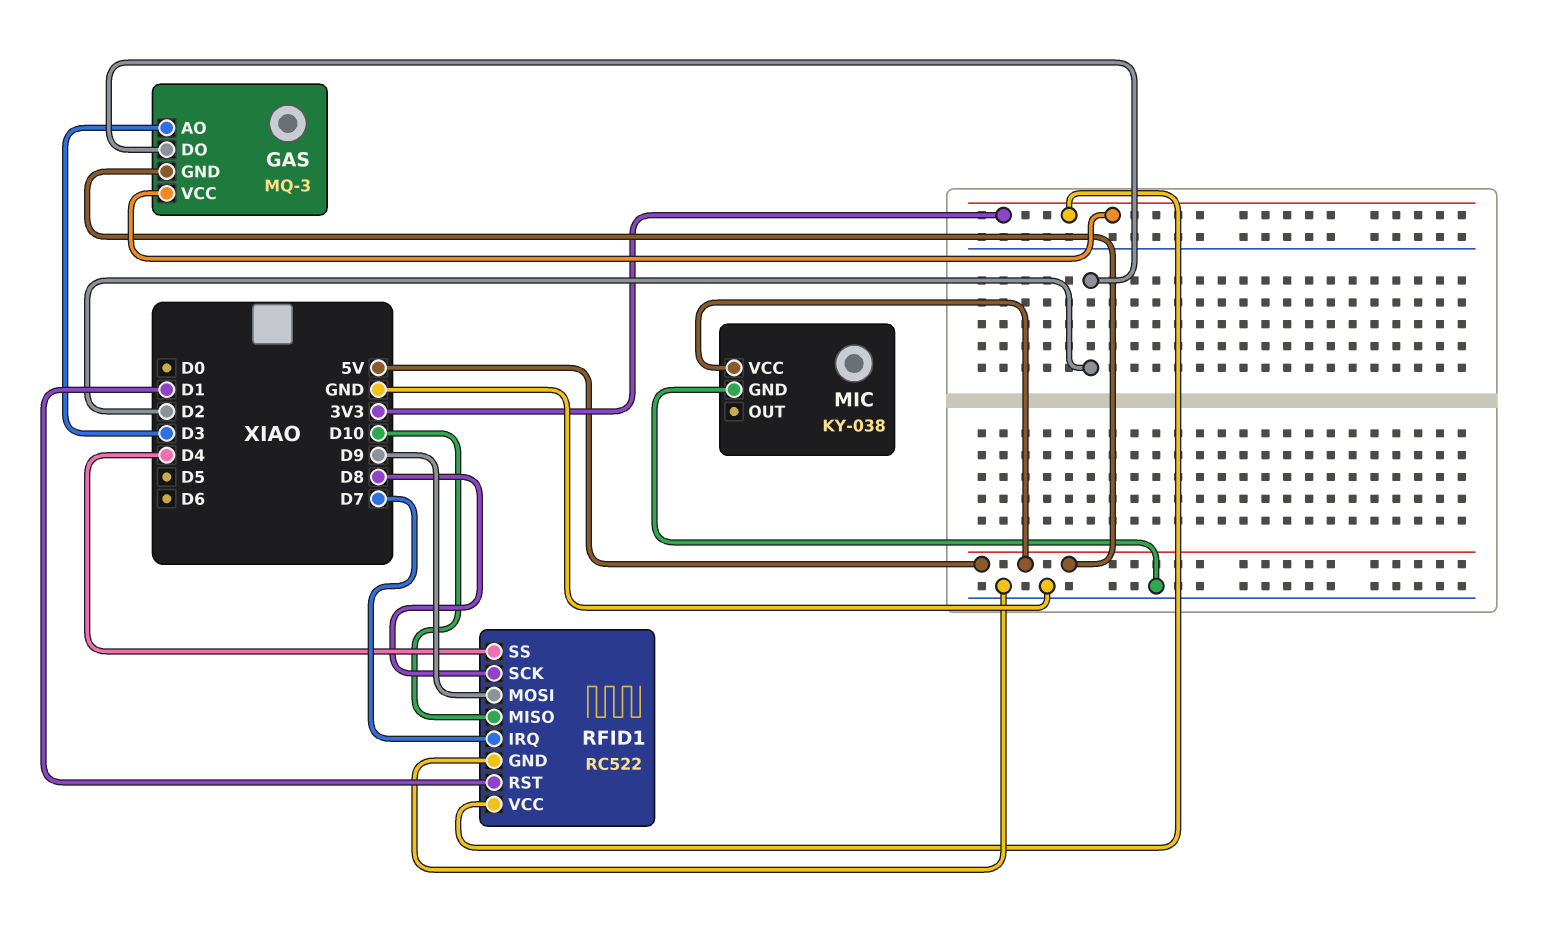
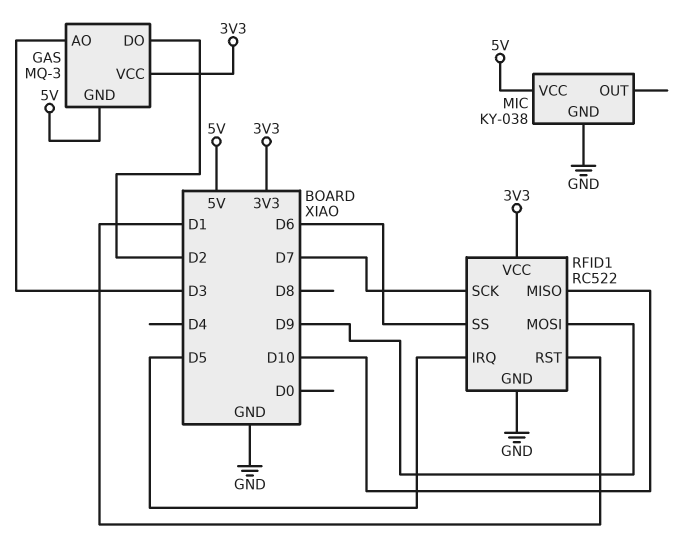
RFID1 pin IRQ: D7 -> D5
RFID1 pin SCK: D8 -> D7
RFID1 pin SS: D4 -> D6

